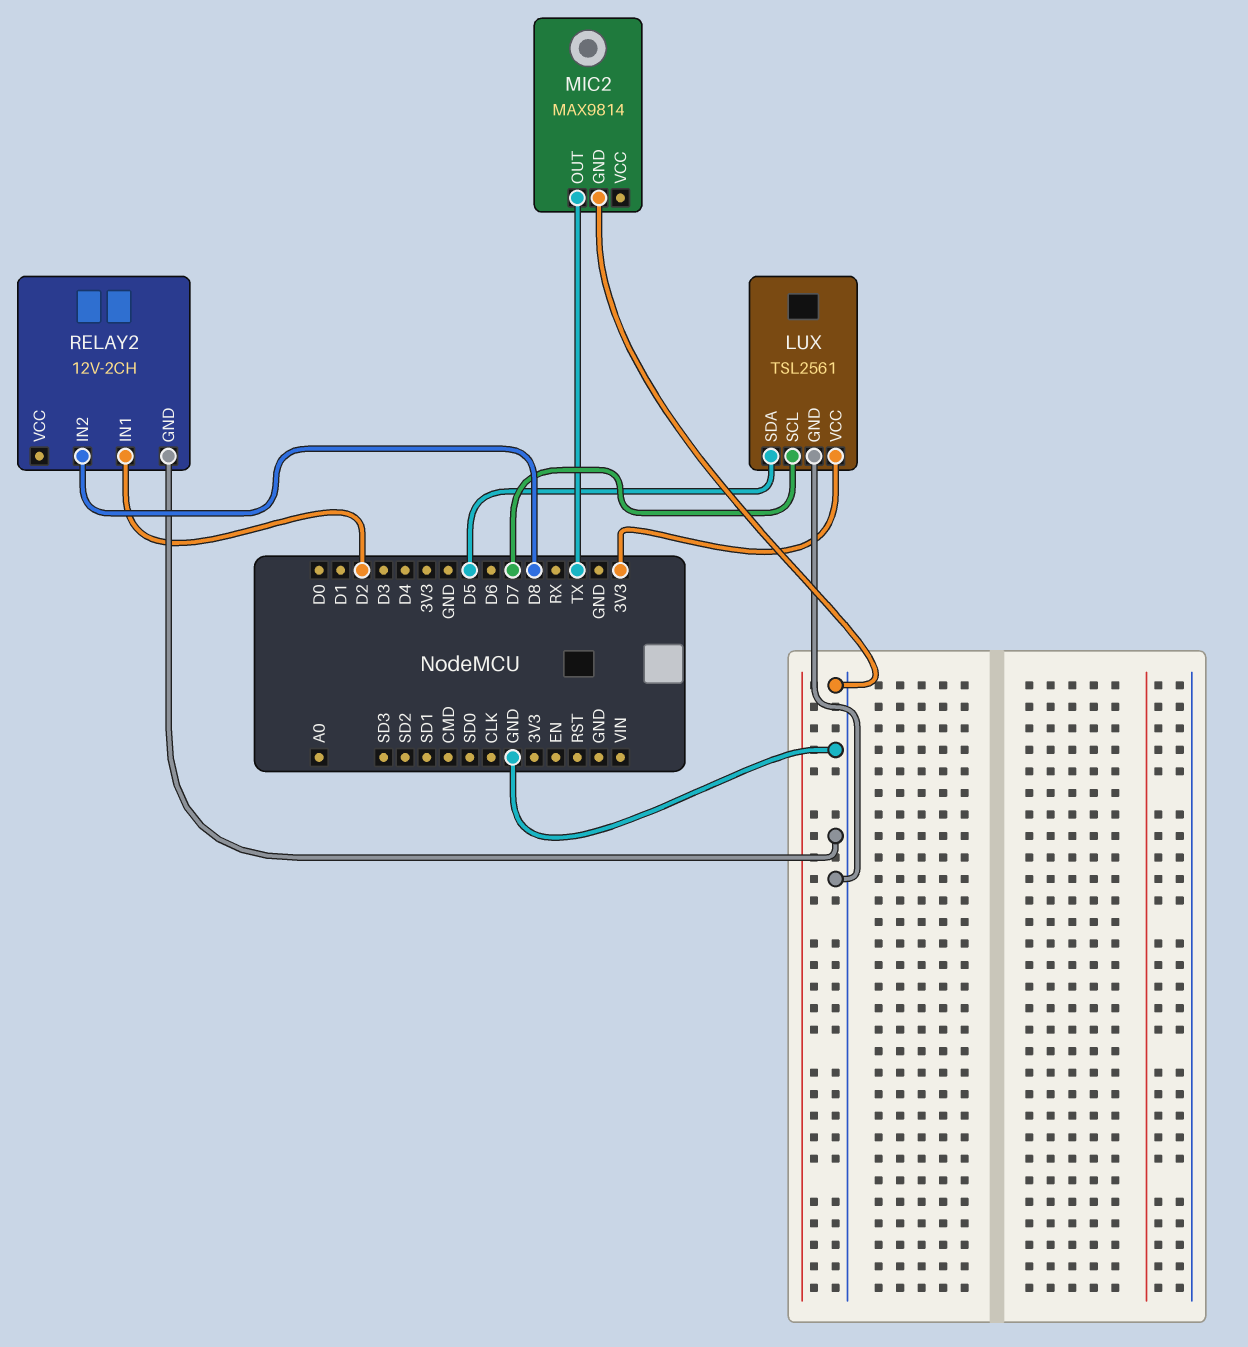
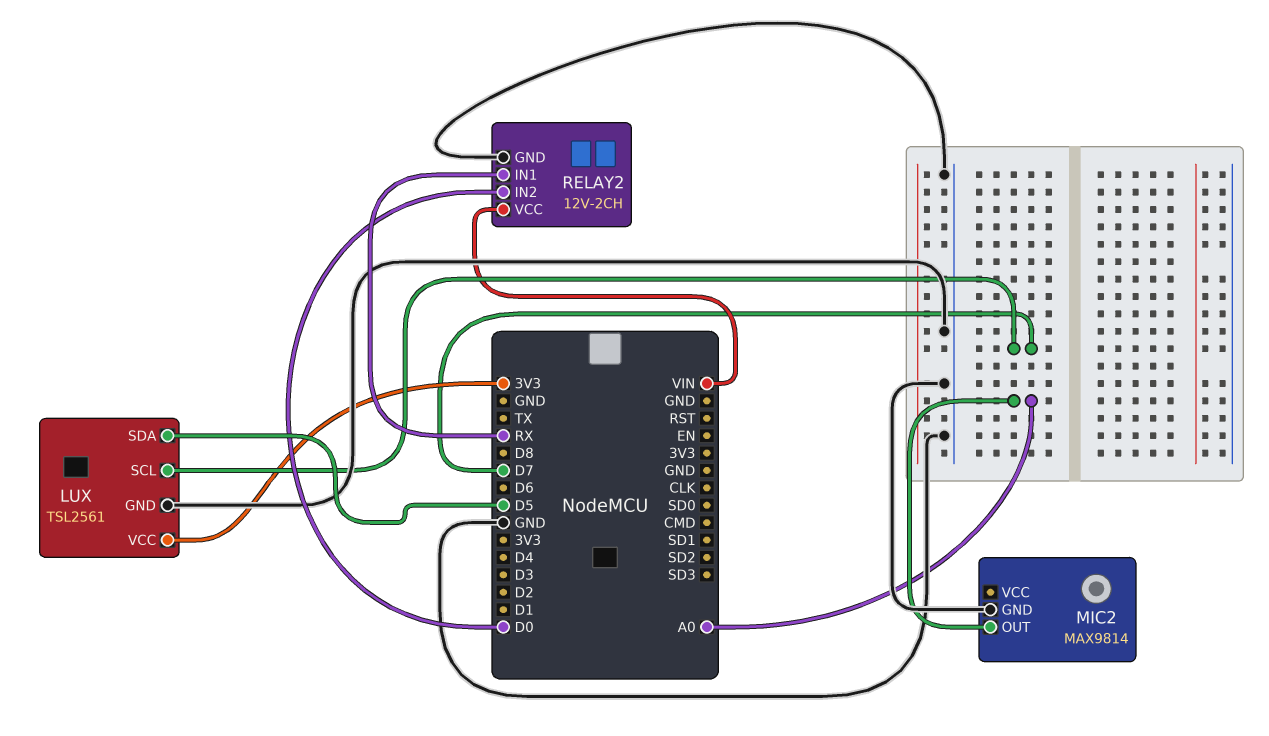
MIC2 pin OUT: TX -> A0
RELAY2 pin IN1: D2 -> RX
RELAY2 pin IN2: D8 -> D0
RELAY2 pin VCC: none -> VIN

